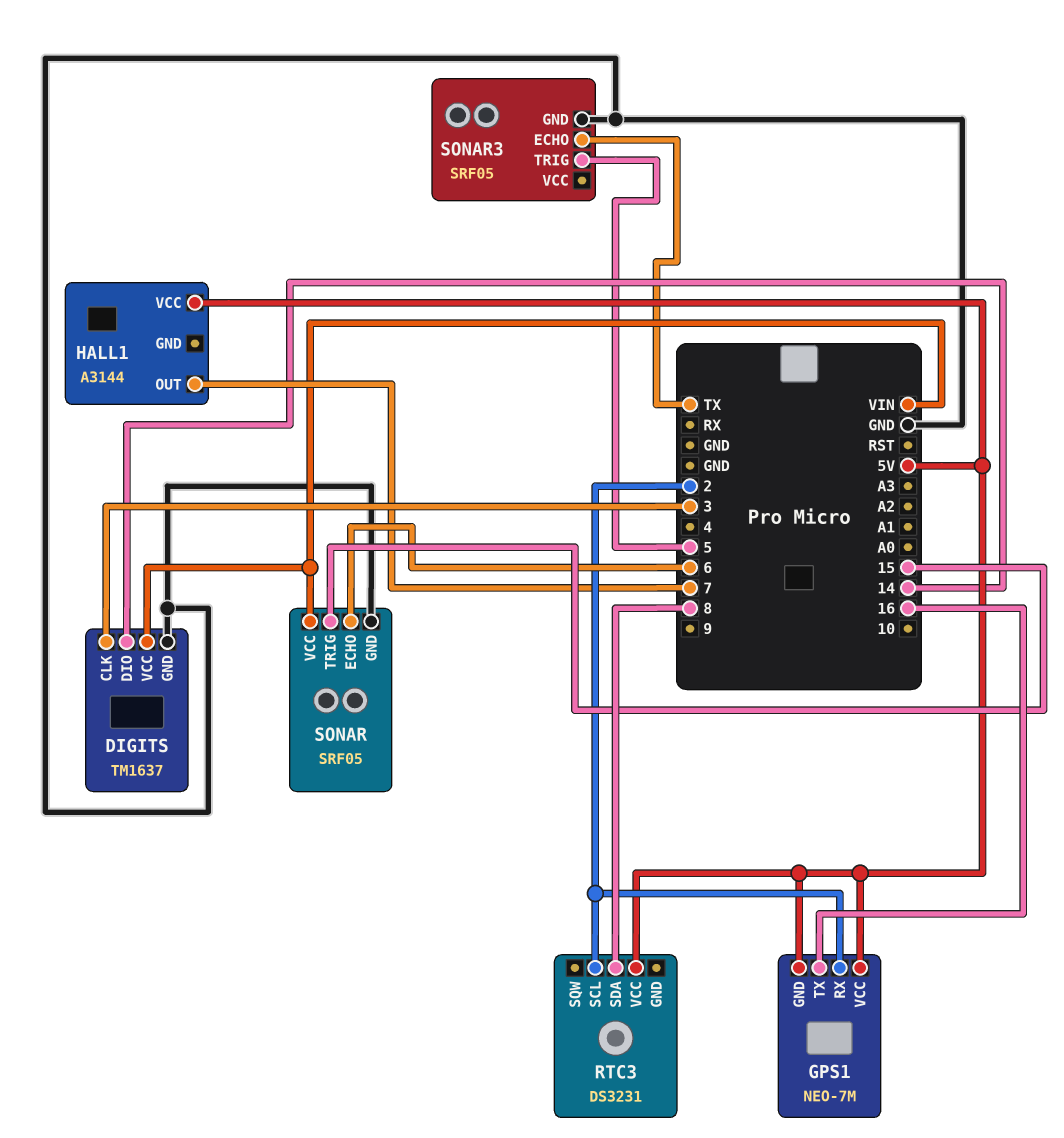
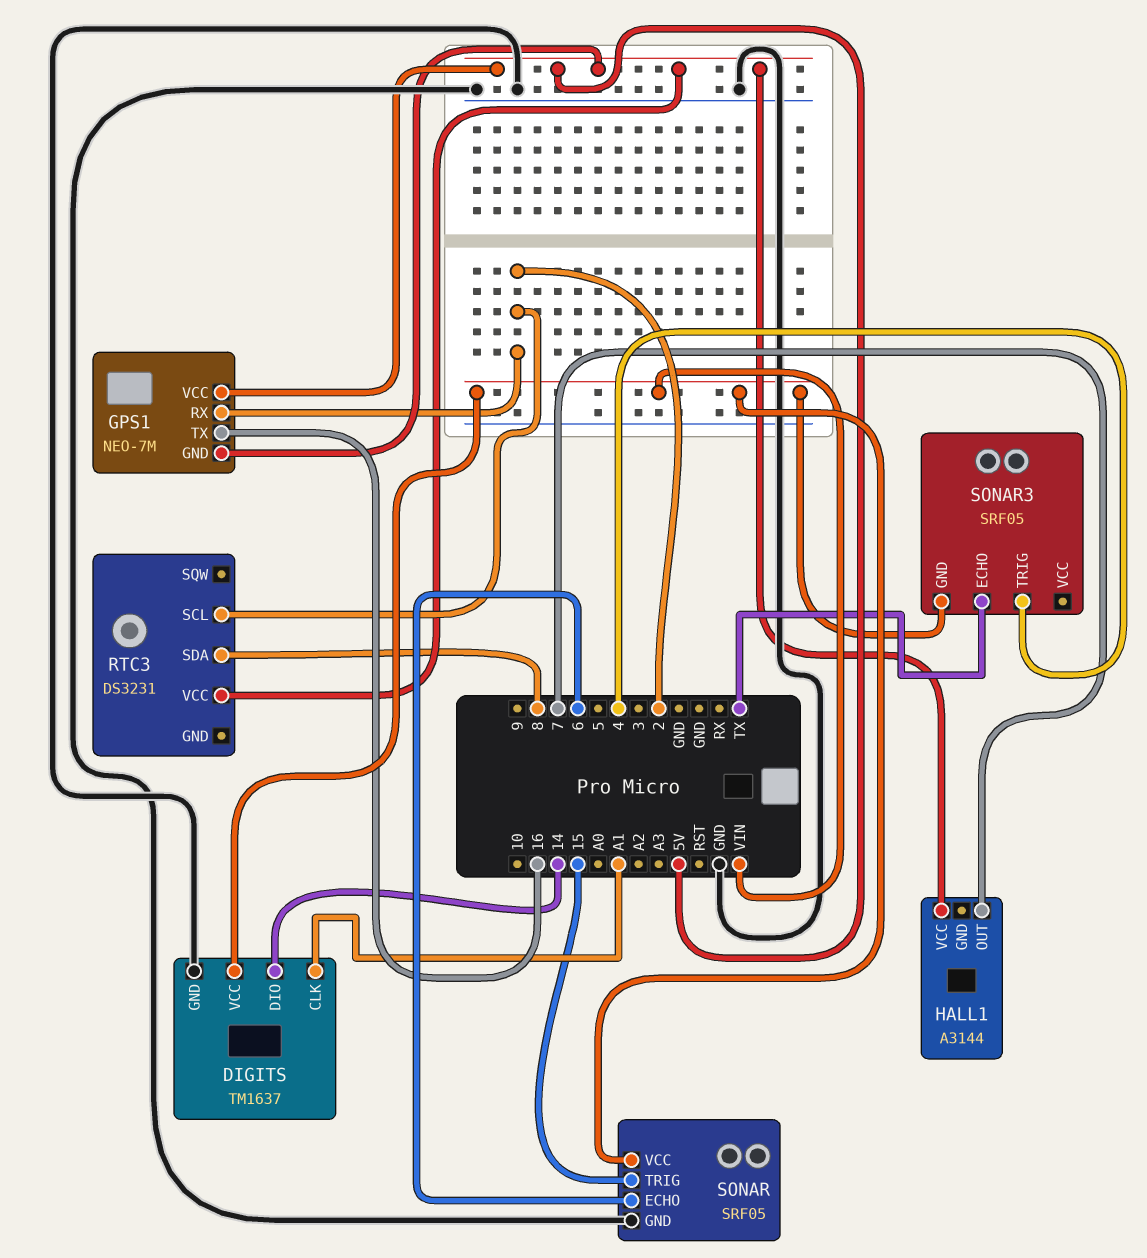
DIGITS pin CLK: 3 -> A1
SONAR3 pin GND: GND -> VIN
SONAR3 pin TRIG: 5 -> 4

